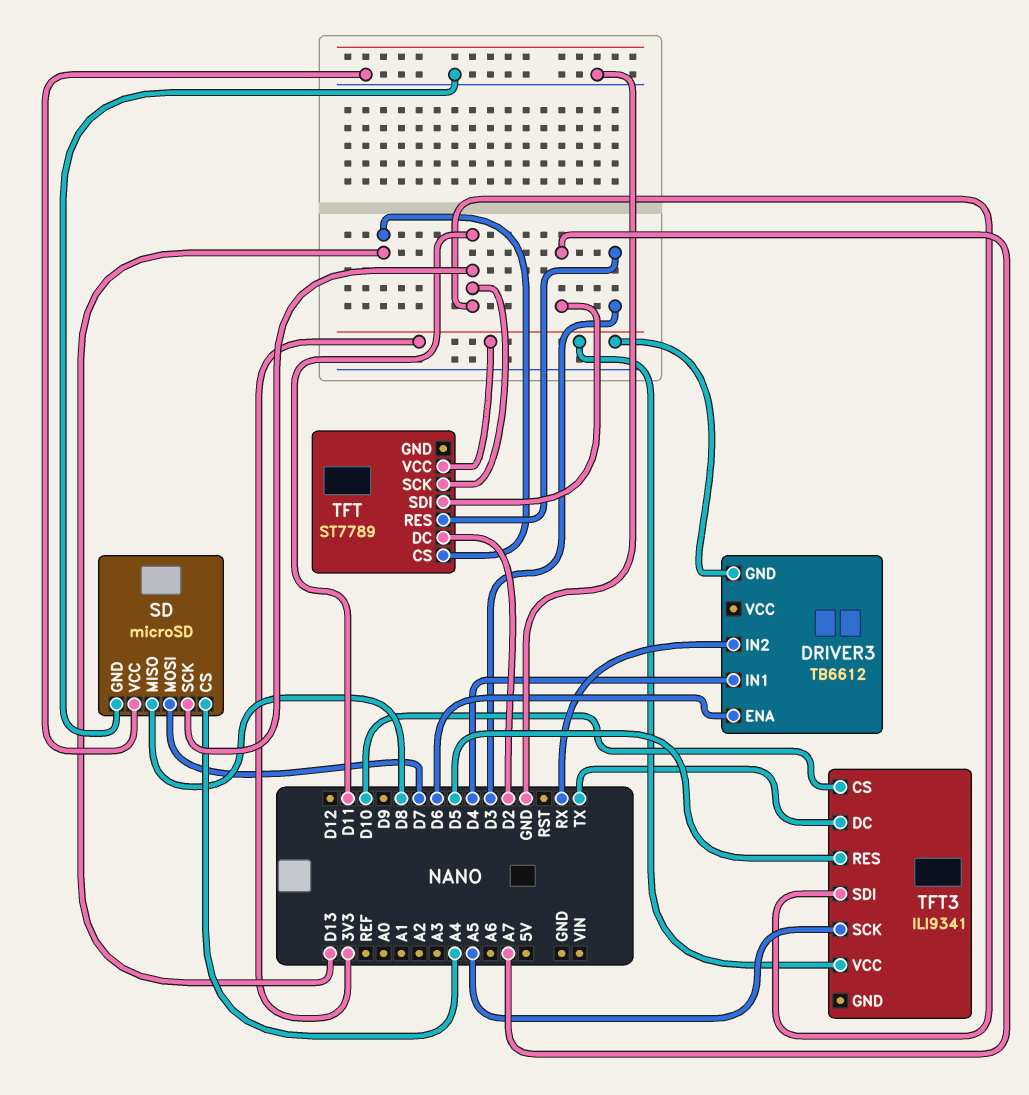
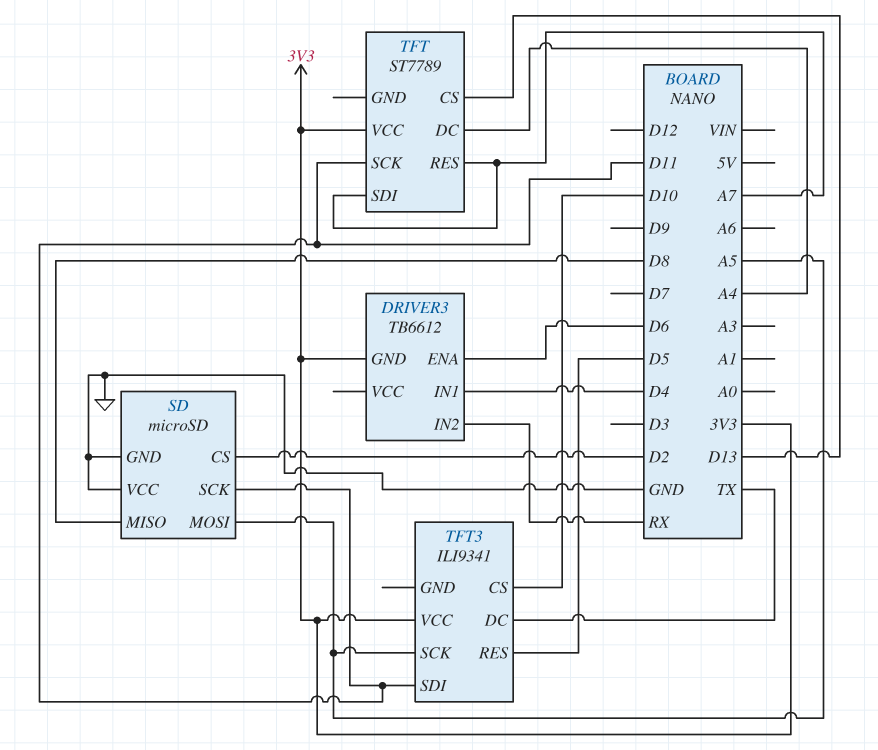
SD pin CS: A4 -> D2
SD pin MOSI: D7 -> A5
TFT pin DC: D2 -> A4
TFT pin RES: D3 -> A7

